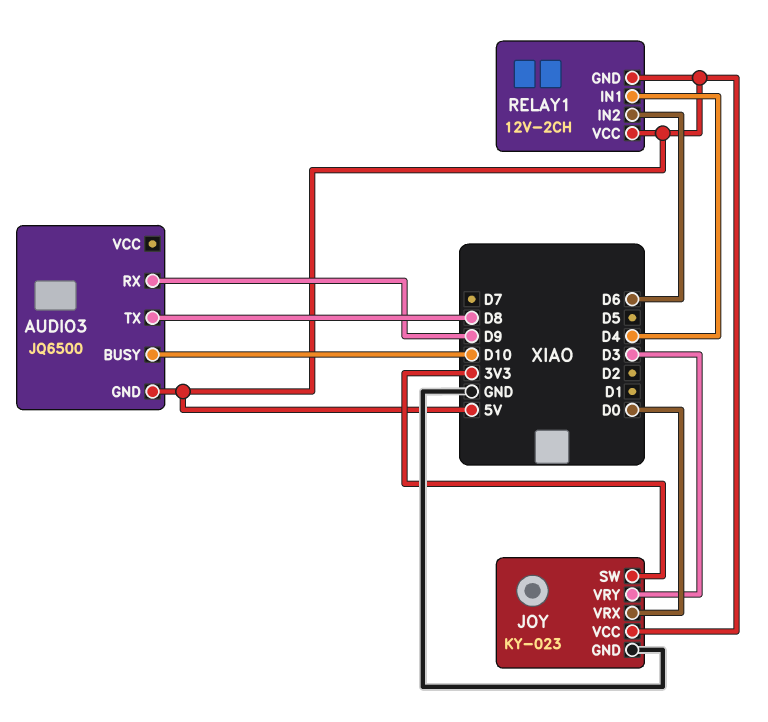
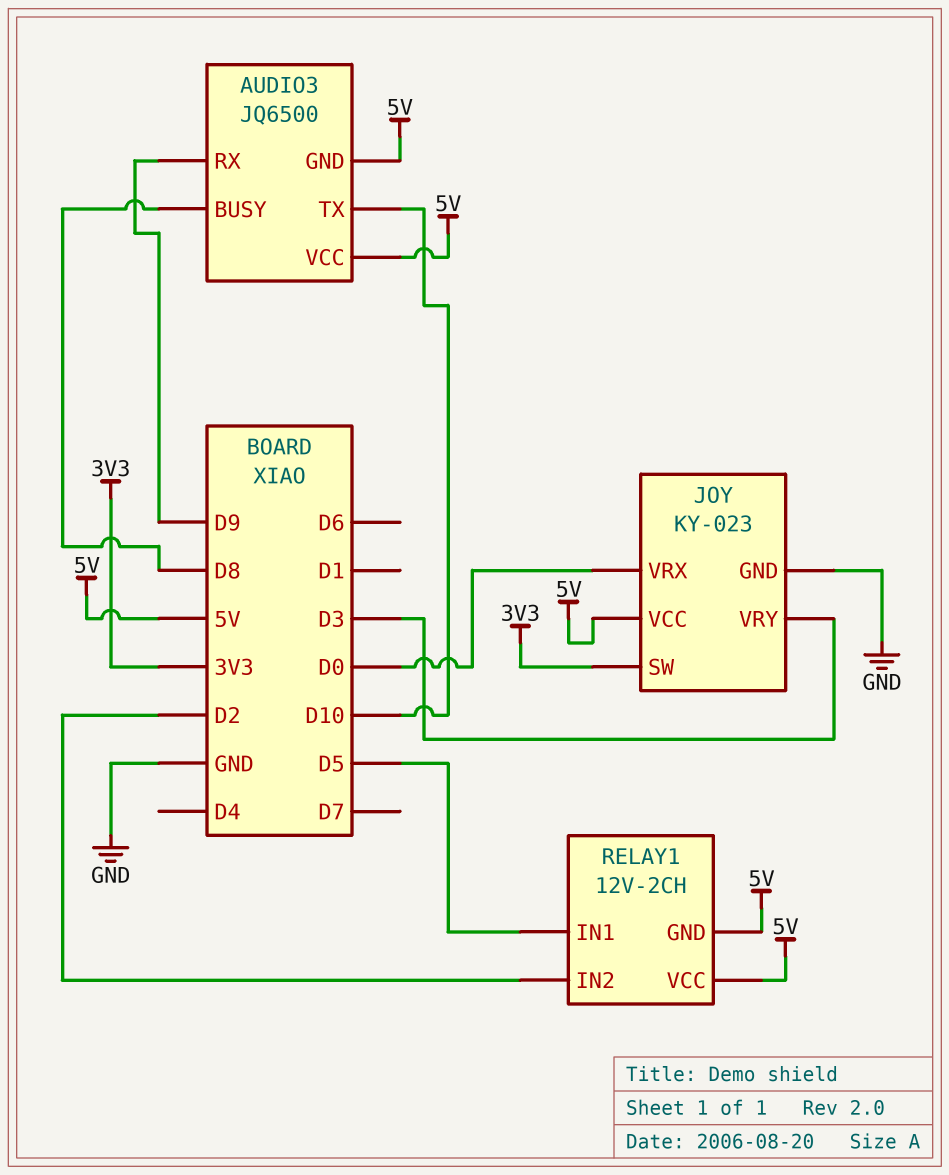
AUDIO3 pin BUSY: D10 -> D8
AUDIO3 pin TX: D8 -> D10
AUDIO3 pin VCC: none -> 5V
RELAY1 pin IN1: D4 -> D5
RELAY1 pin IN2: D6 -> D2

